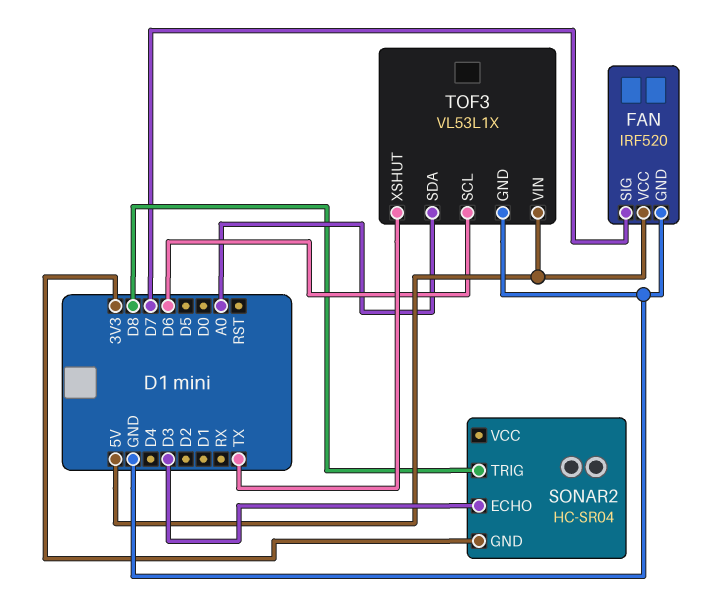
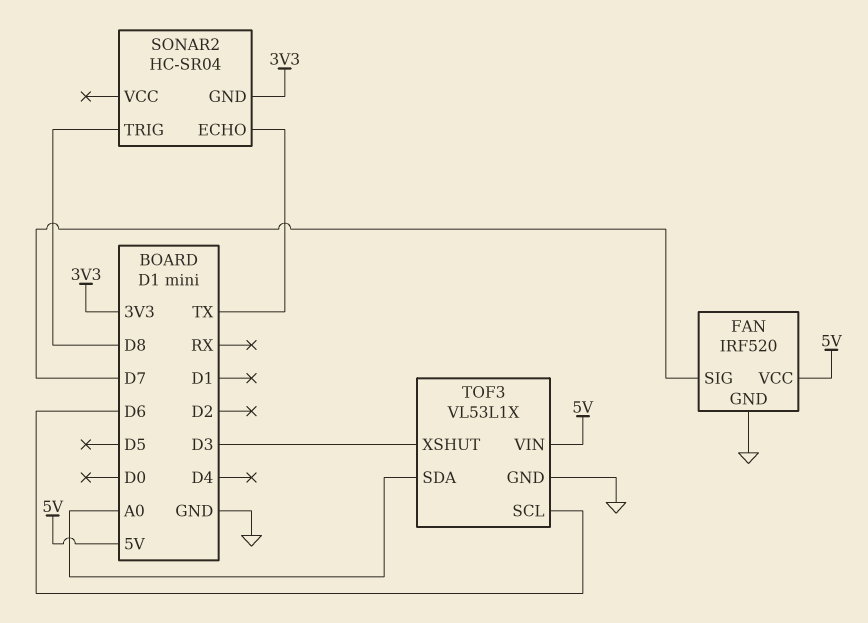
SONAR2 pin ECHO: D3 -> TX
TOF3 pin XSHUT: TX -> D3

